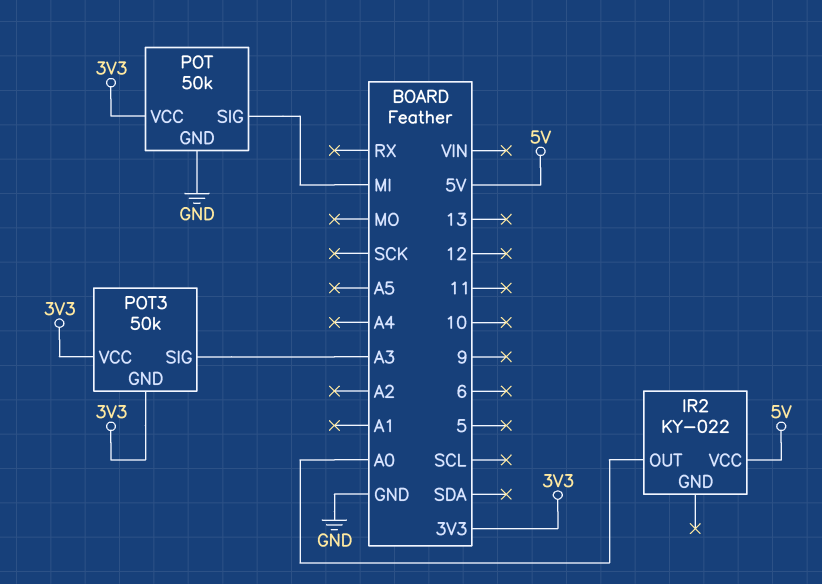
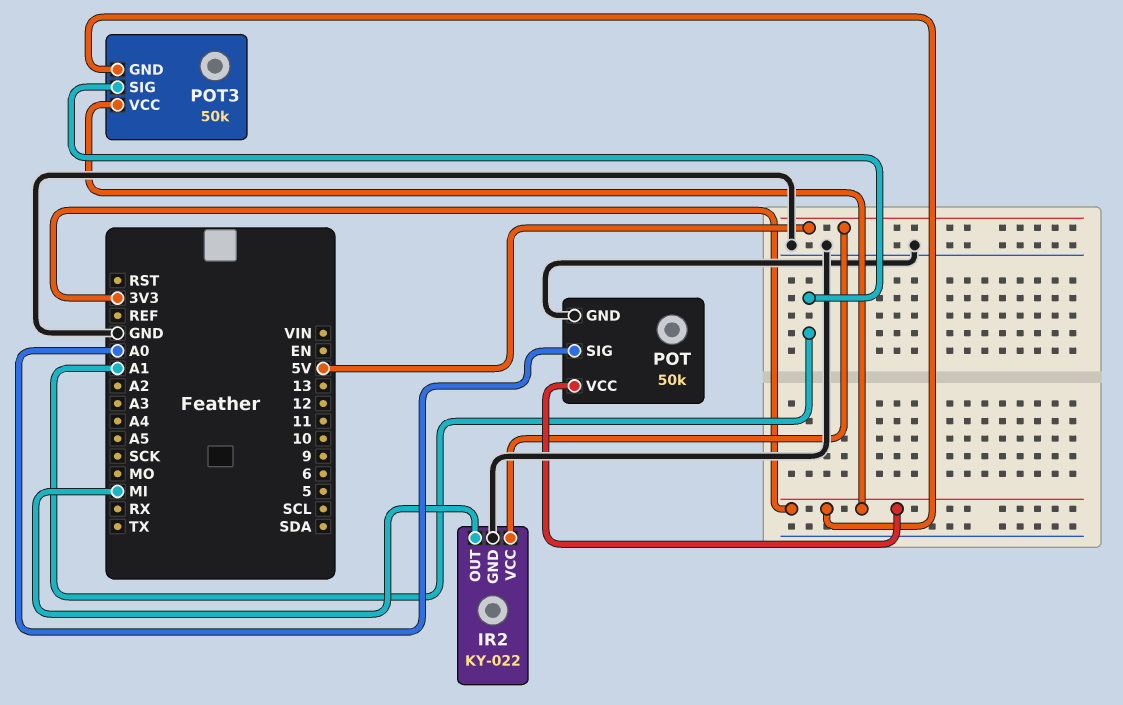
IR2 pin GND: none -> GND
IR2 pin OUT: A0 -> MI
POT pin SIG: MI -> A0
POT3 pin SIG: A3 -> A1

